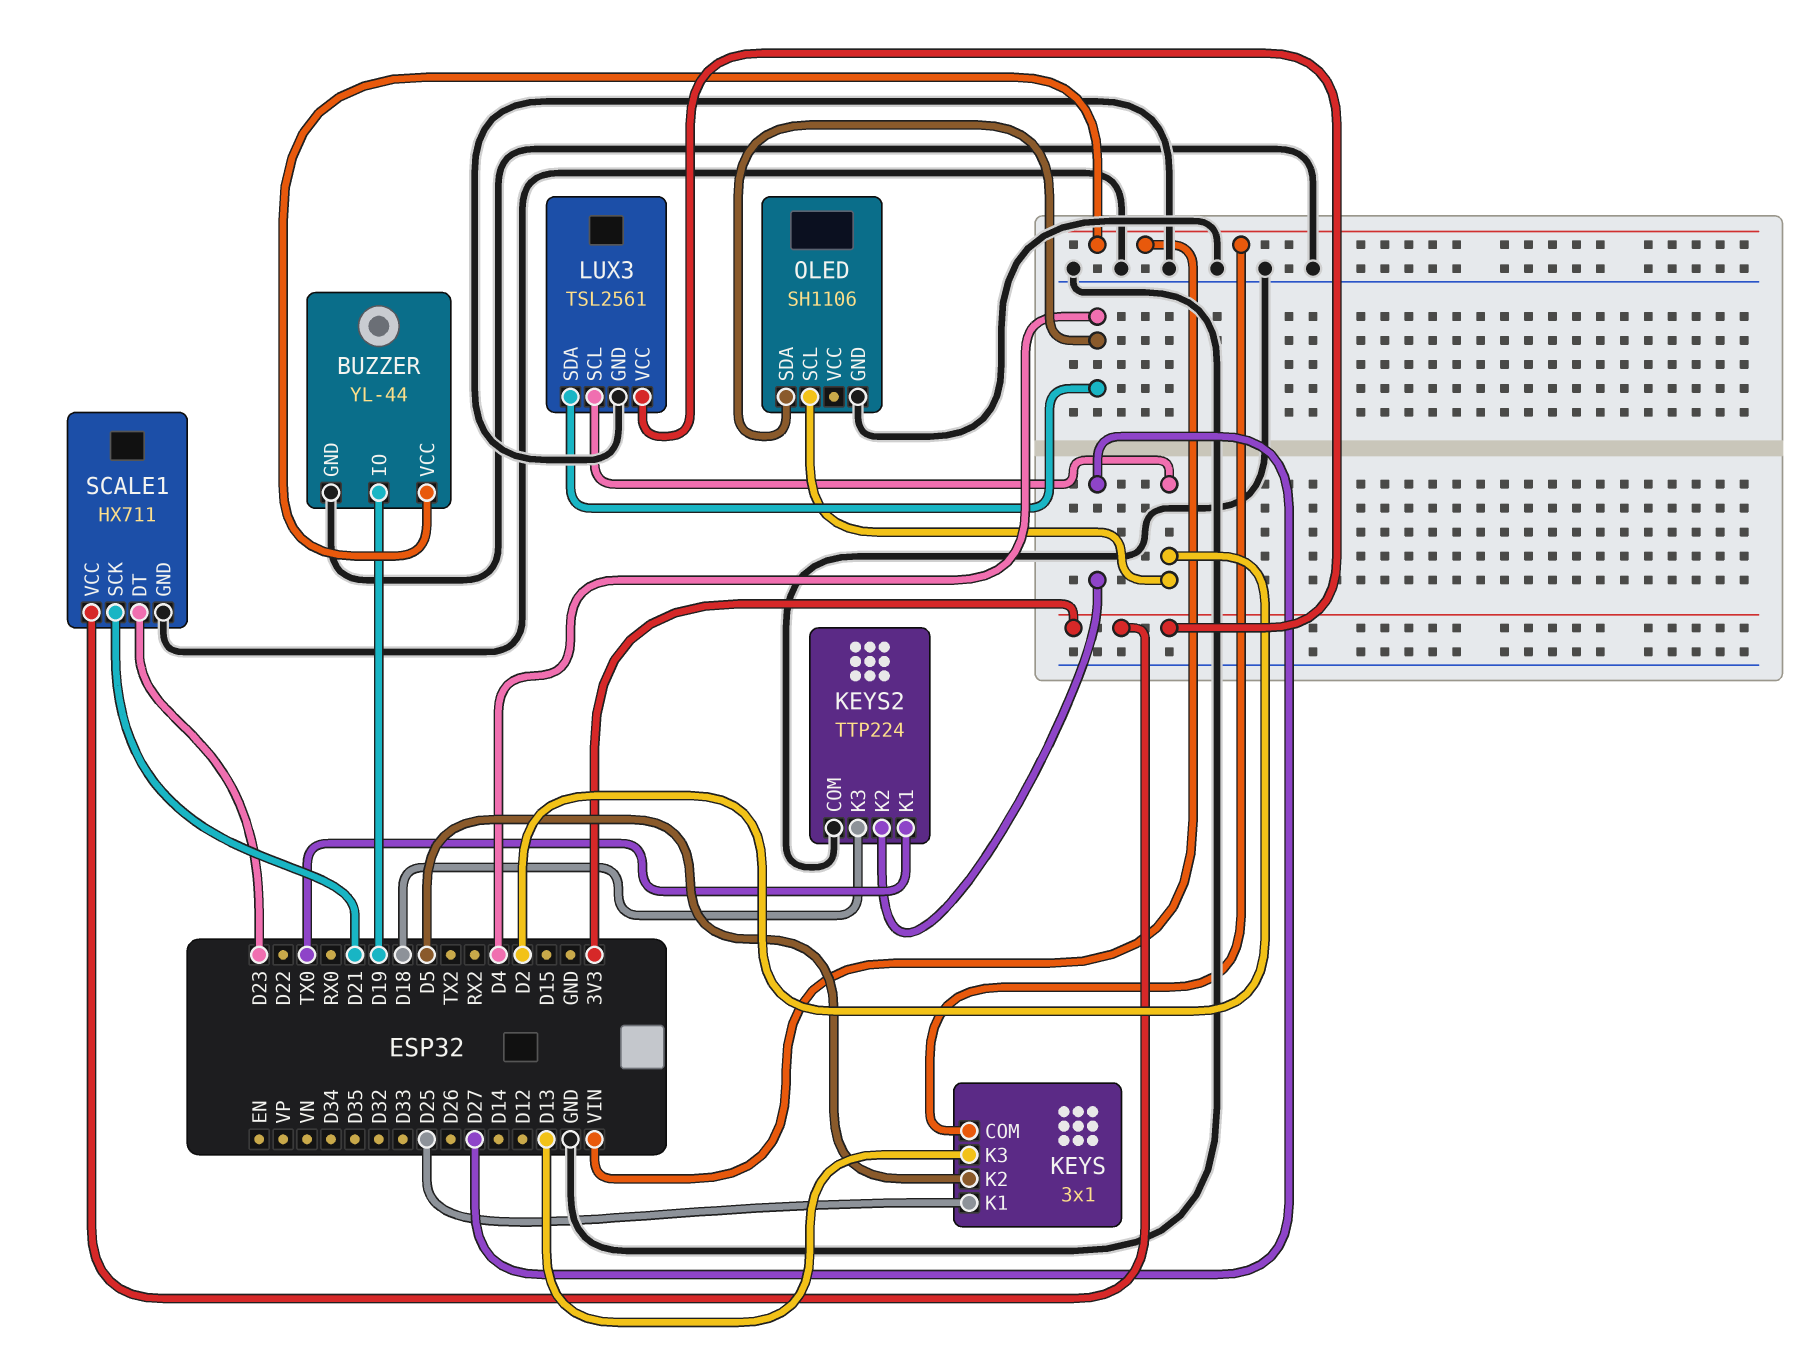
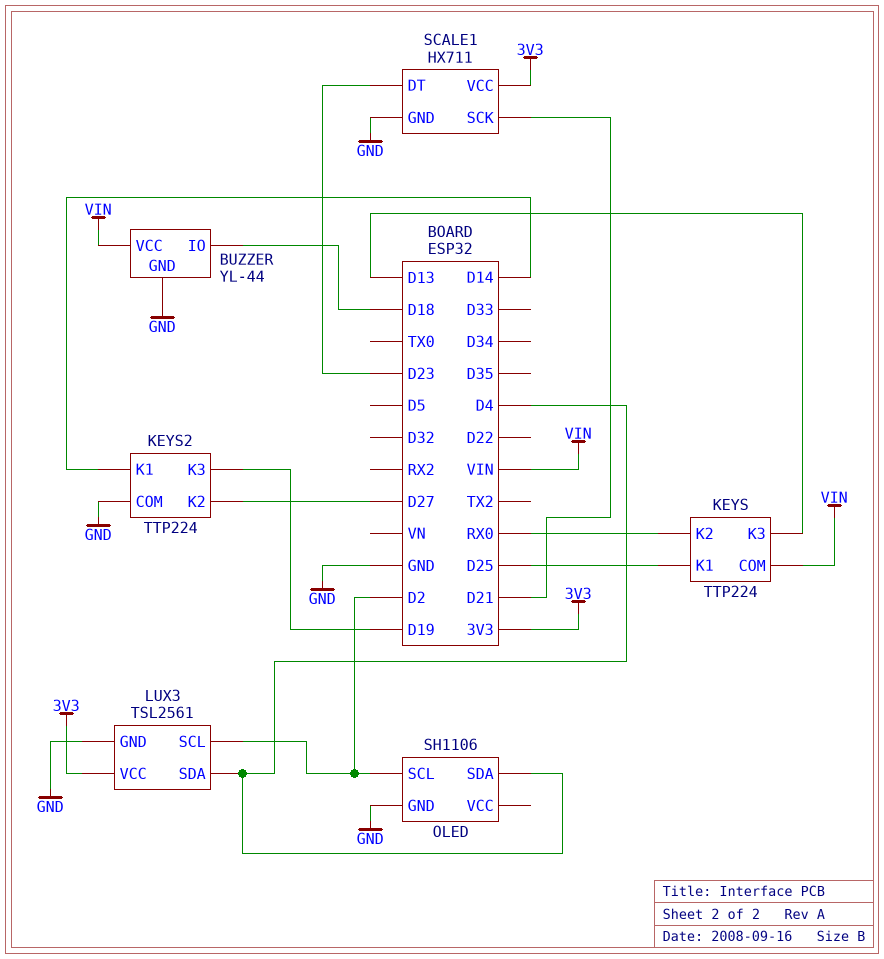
BUZZER pin IO: D19 -> D18
KEYS: 3x1 -> TTP224
KEYS pin K2: D5 -> RX0
KEYS2 pin K1: TX0 -> D14
KEYS2 pin K3: D18 -> D19

